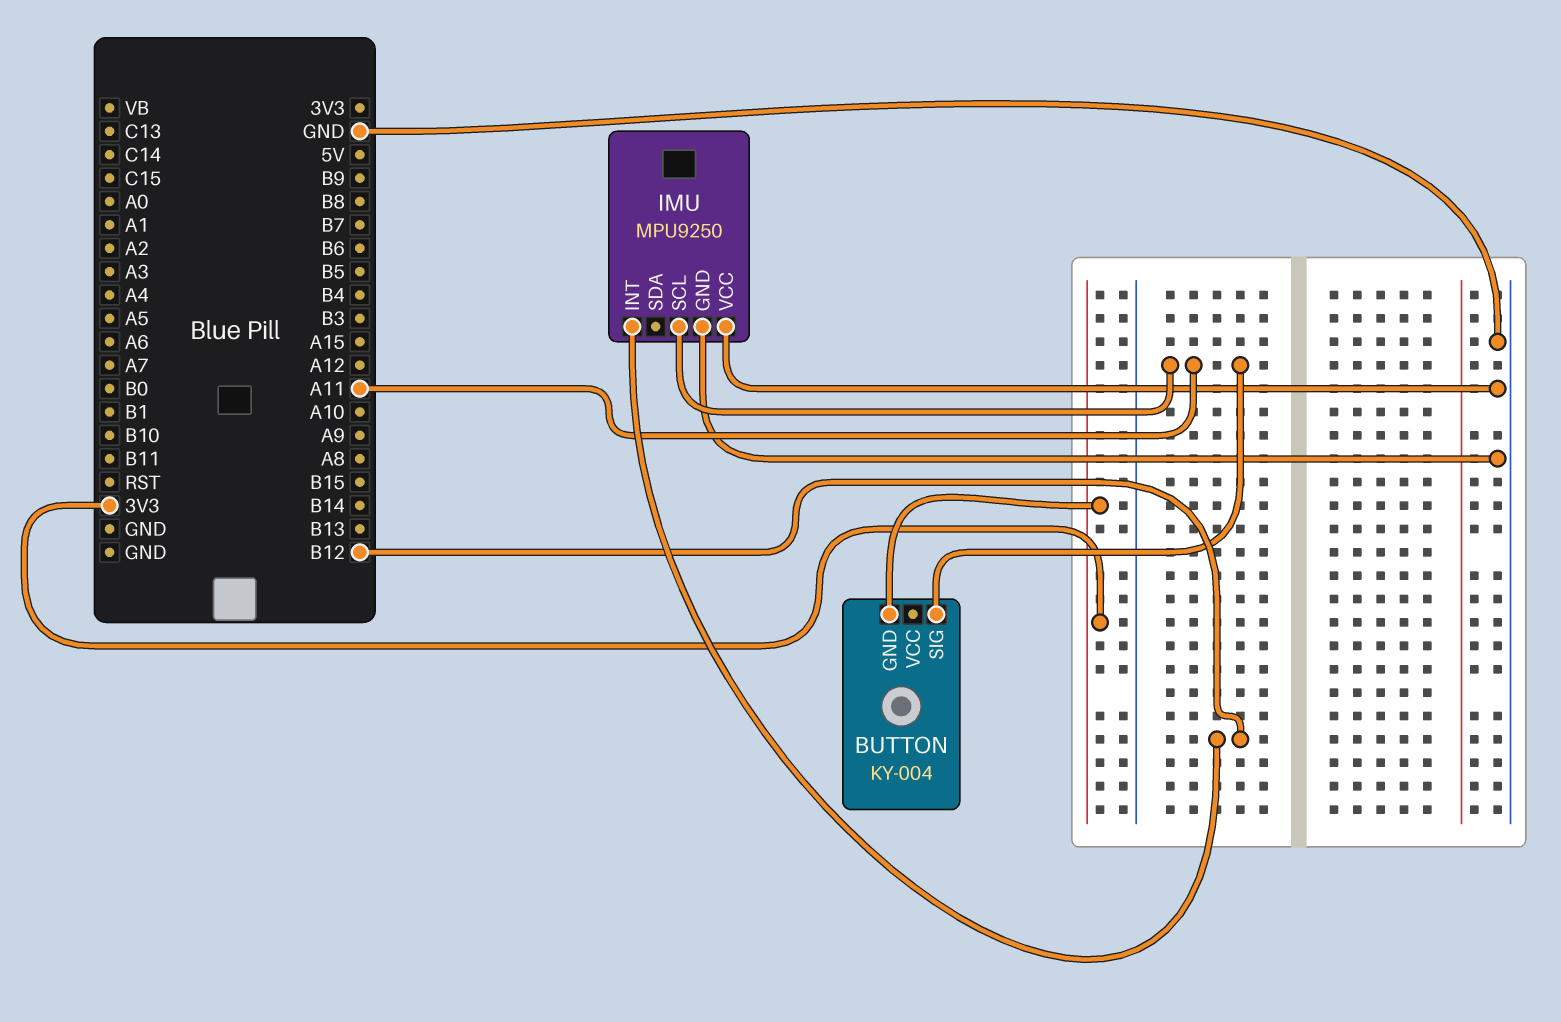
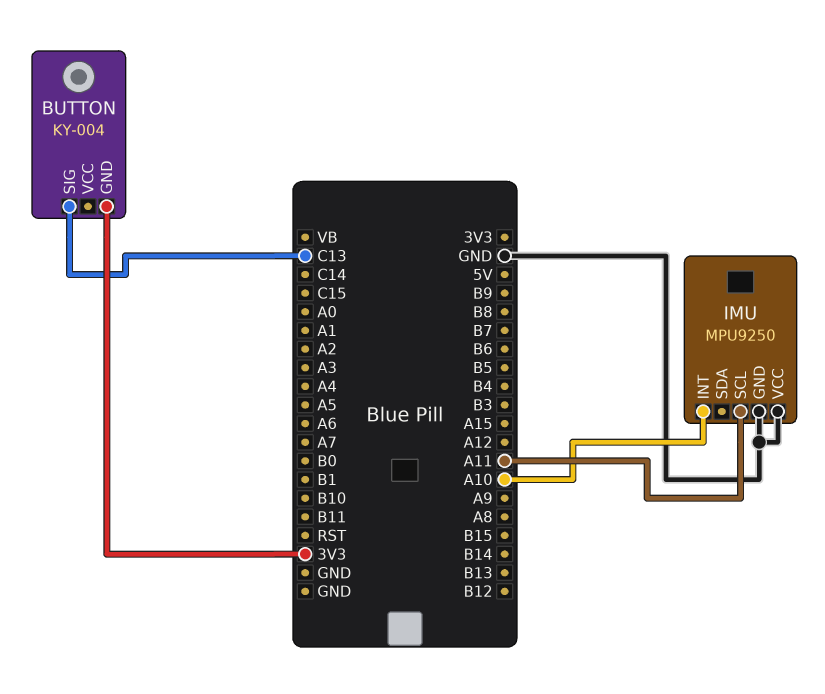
BUTTON pin SIG: A11 -> C13
IMU pin INT: B12 -> A10

